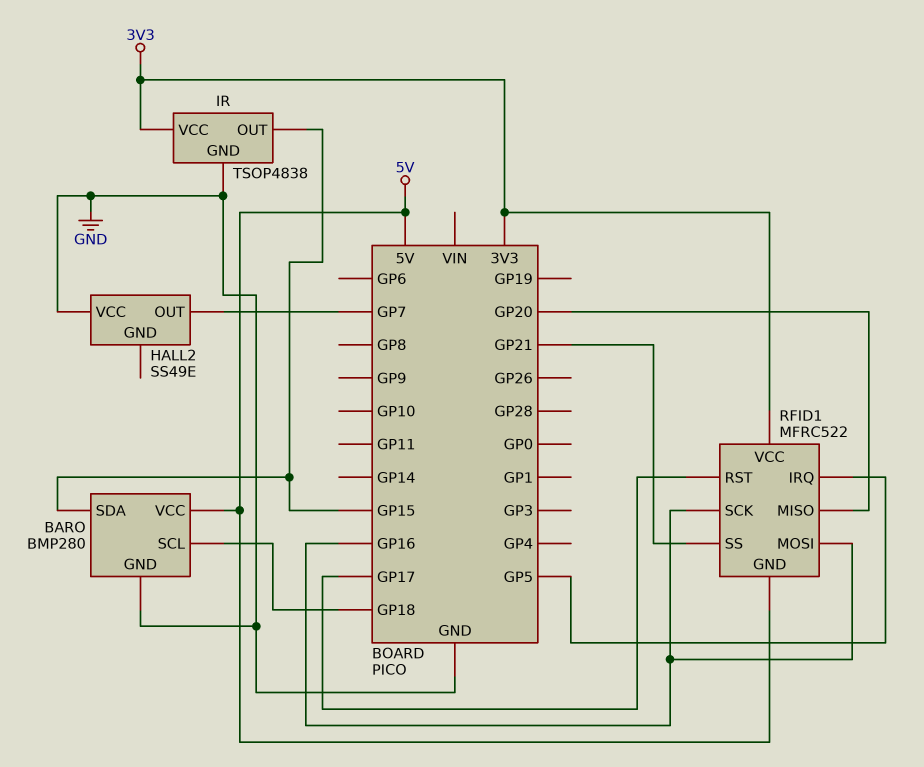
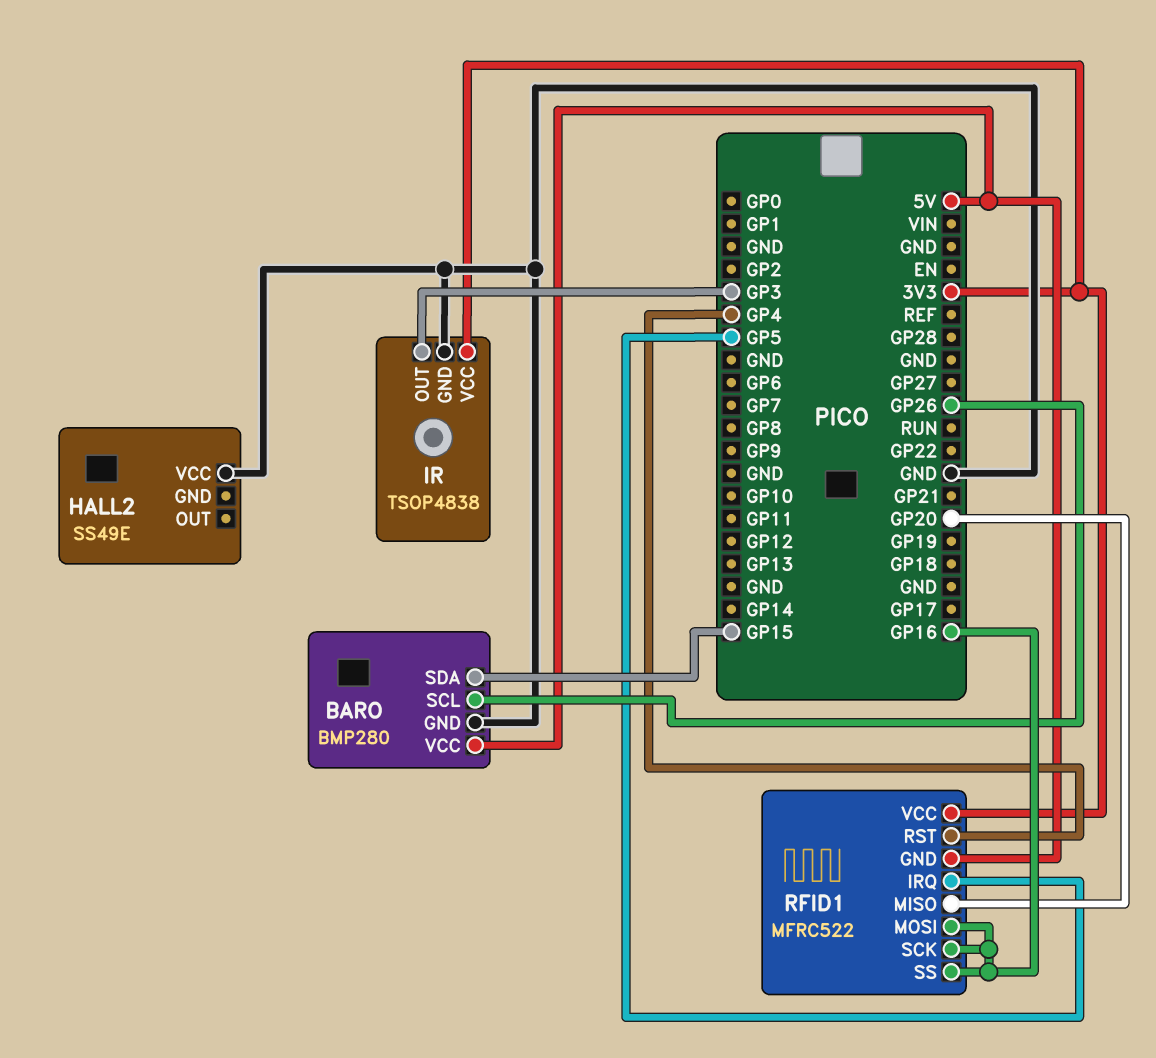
BARO pin SCL: GP18 -> GP26
HALL2 pin OUT: GP7 -> none
IR pin OUT: GP15 -> GP3
RFID1 pin RST: GP17 -> GP4
RFID1 pin SS: GP21 -> GP16

